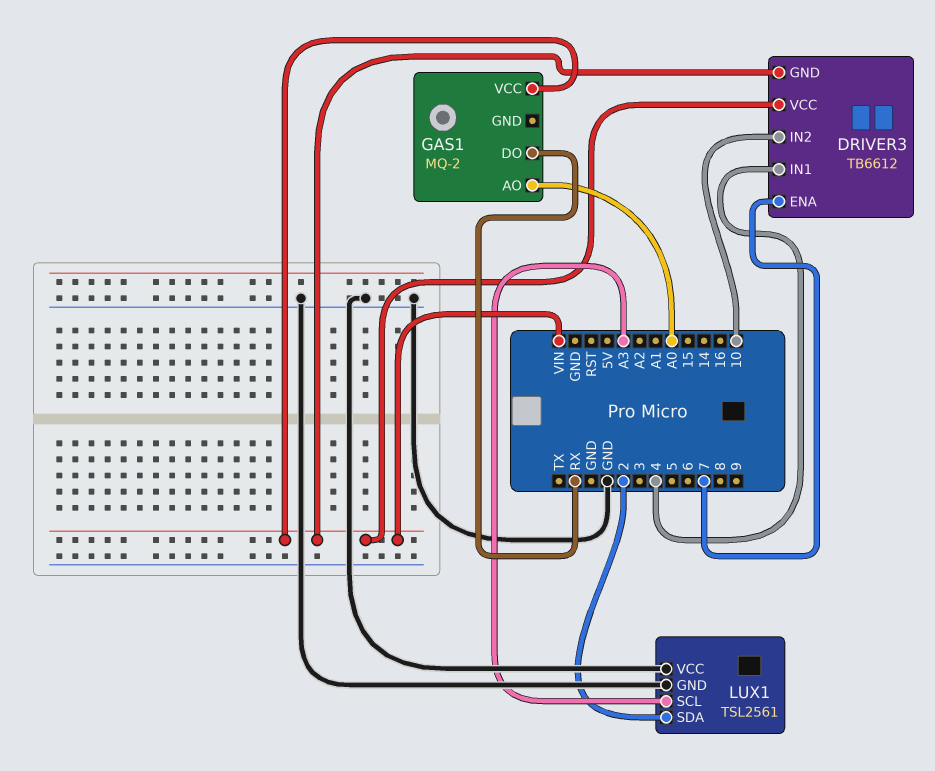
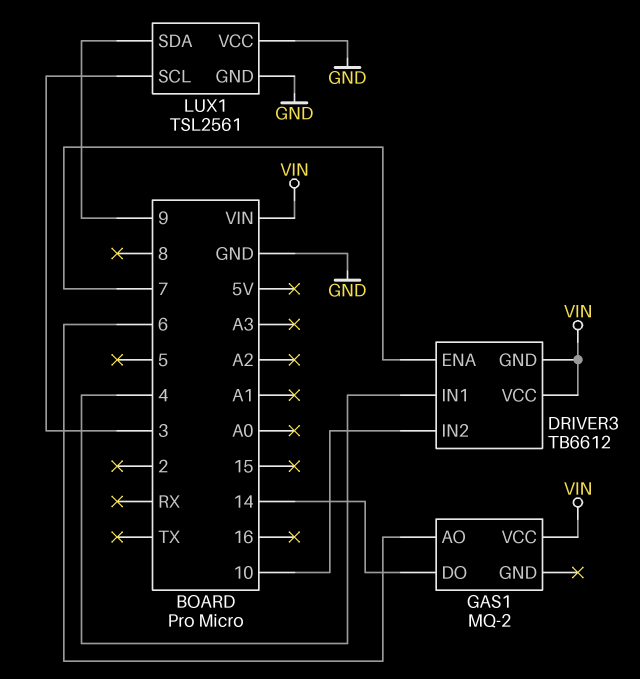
GAS1 pin AO: A0 -> 6
GAS1 pin DO: RX -> 14
LUX1 pin SCL: A3 -> 3
LUX1 pin SDA: 2 -> 9

